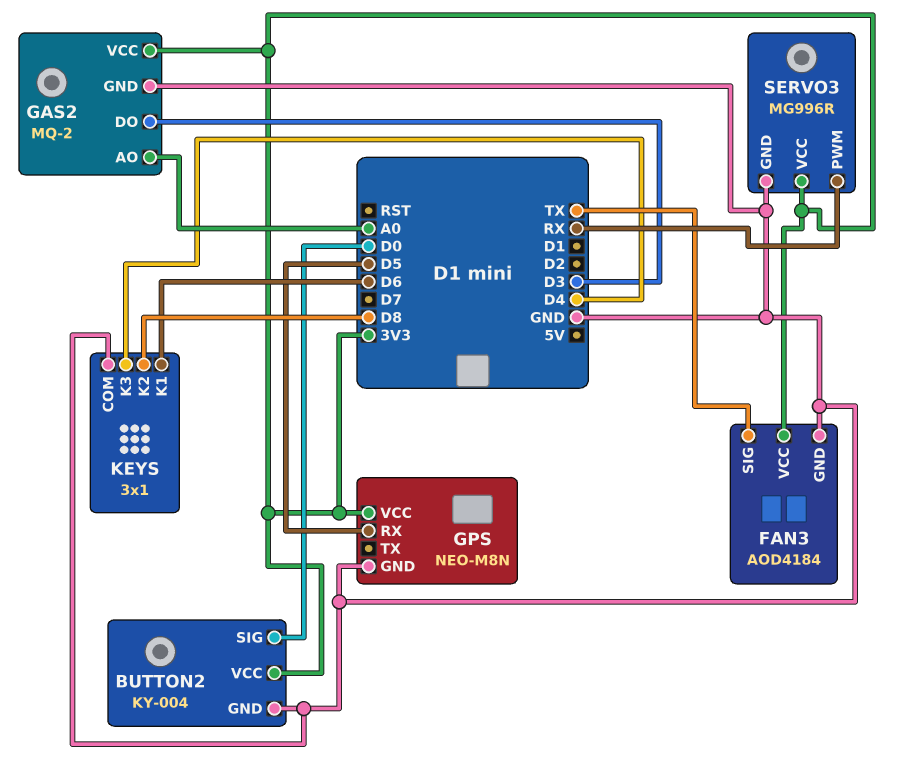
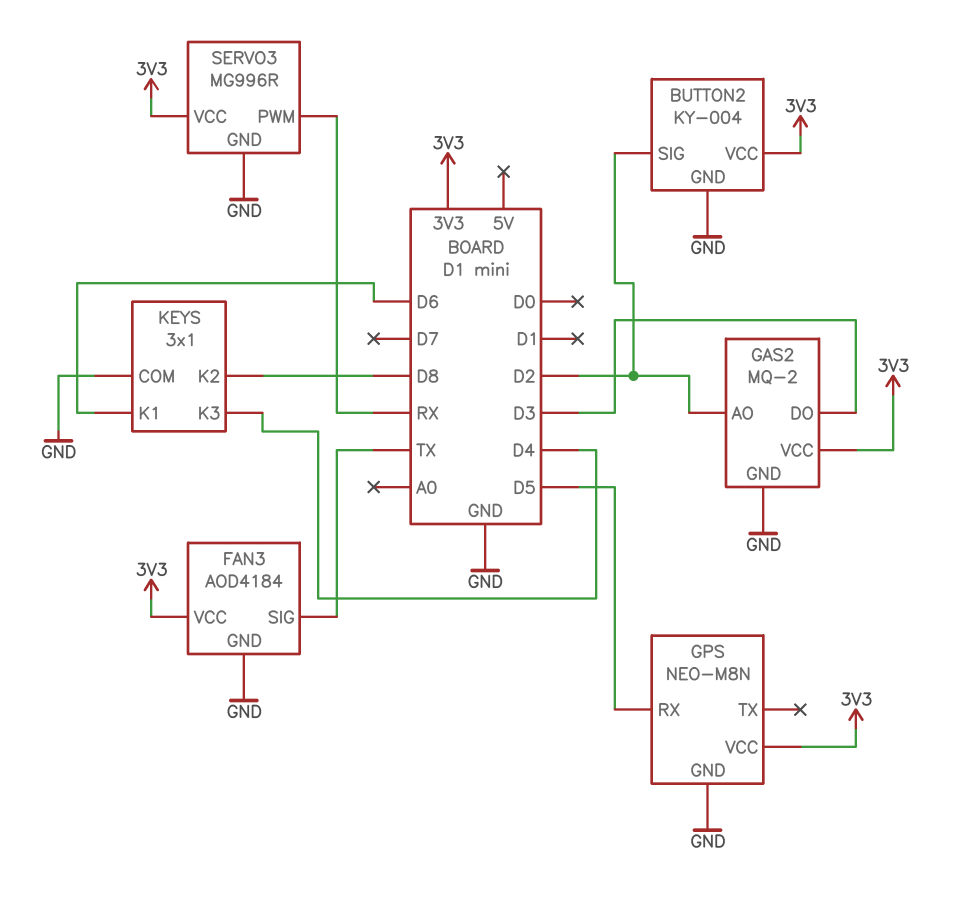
BUTTON2 pin SIG: D0 -> D2
GAS2 pin AO: A0 -> D2

